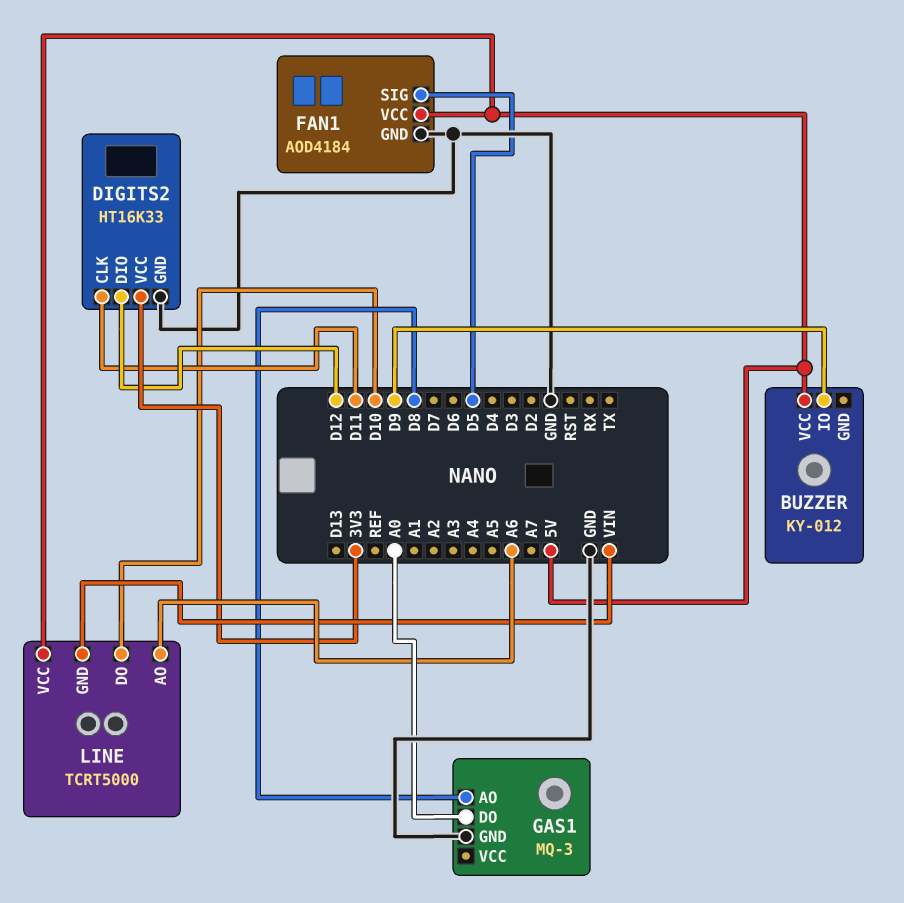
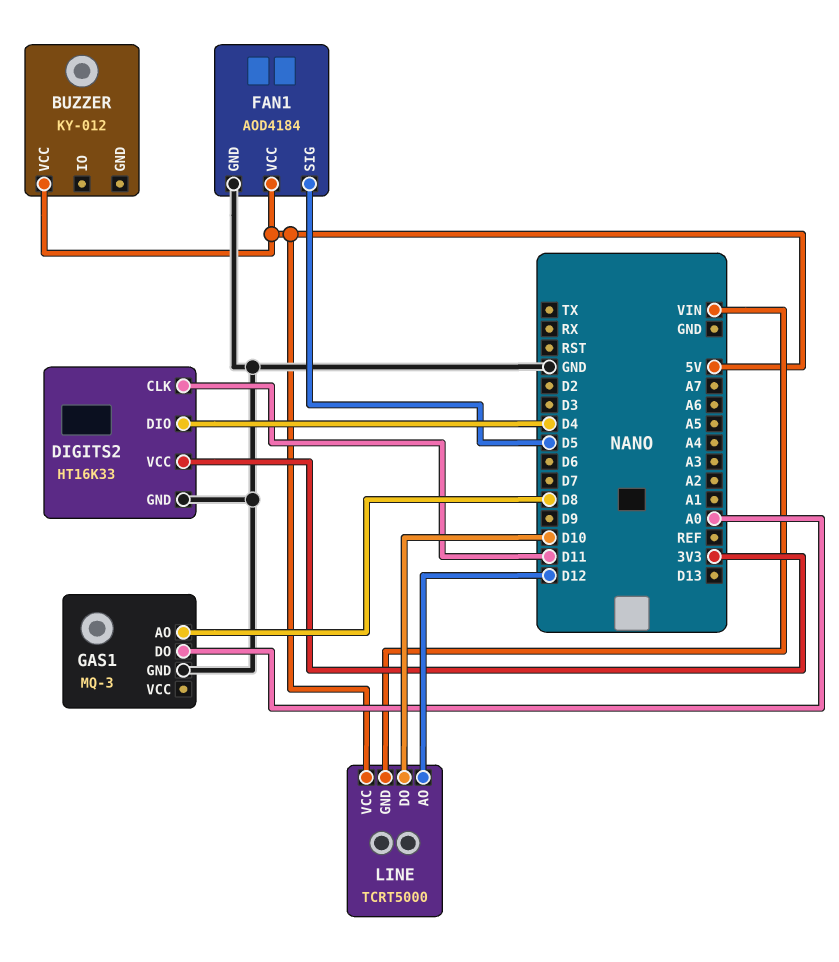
BUZZER pin IO: D9 -> none
DIGITS2 pin DIO: D12 -> D4
LINE pin AO: A6 -> D12

